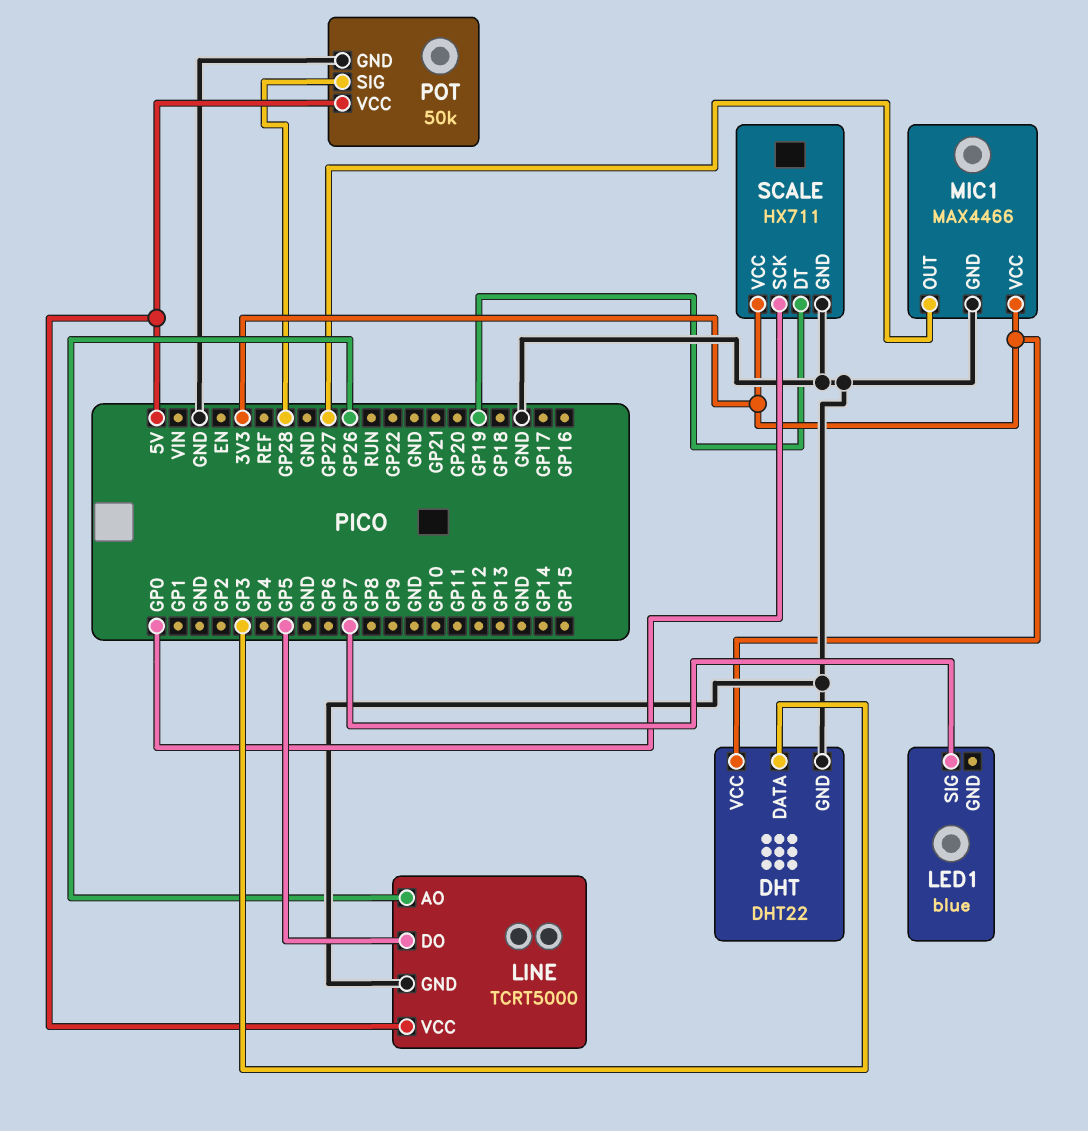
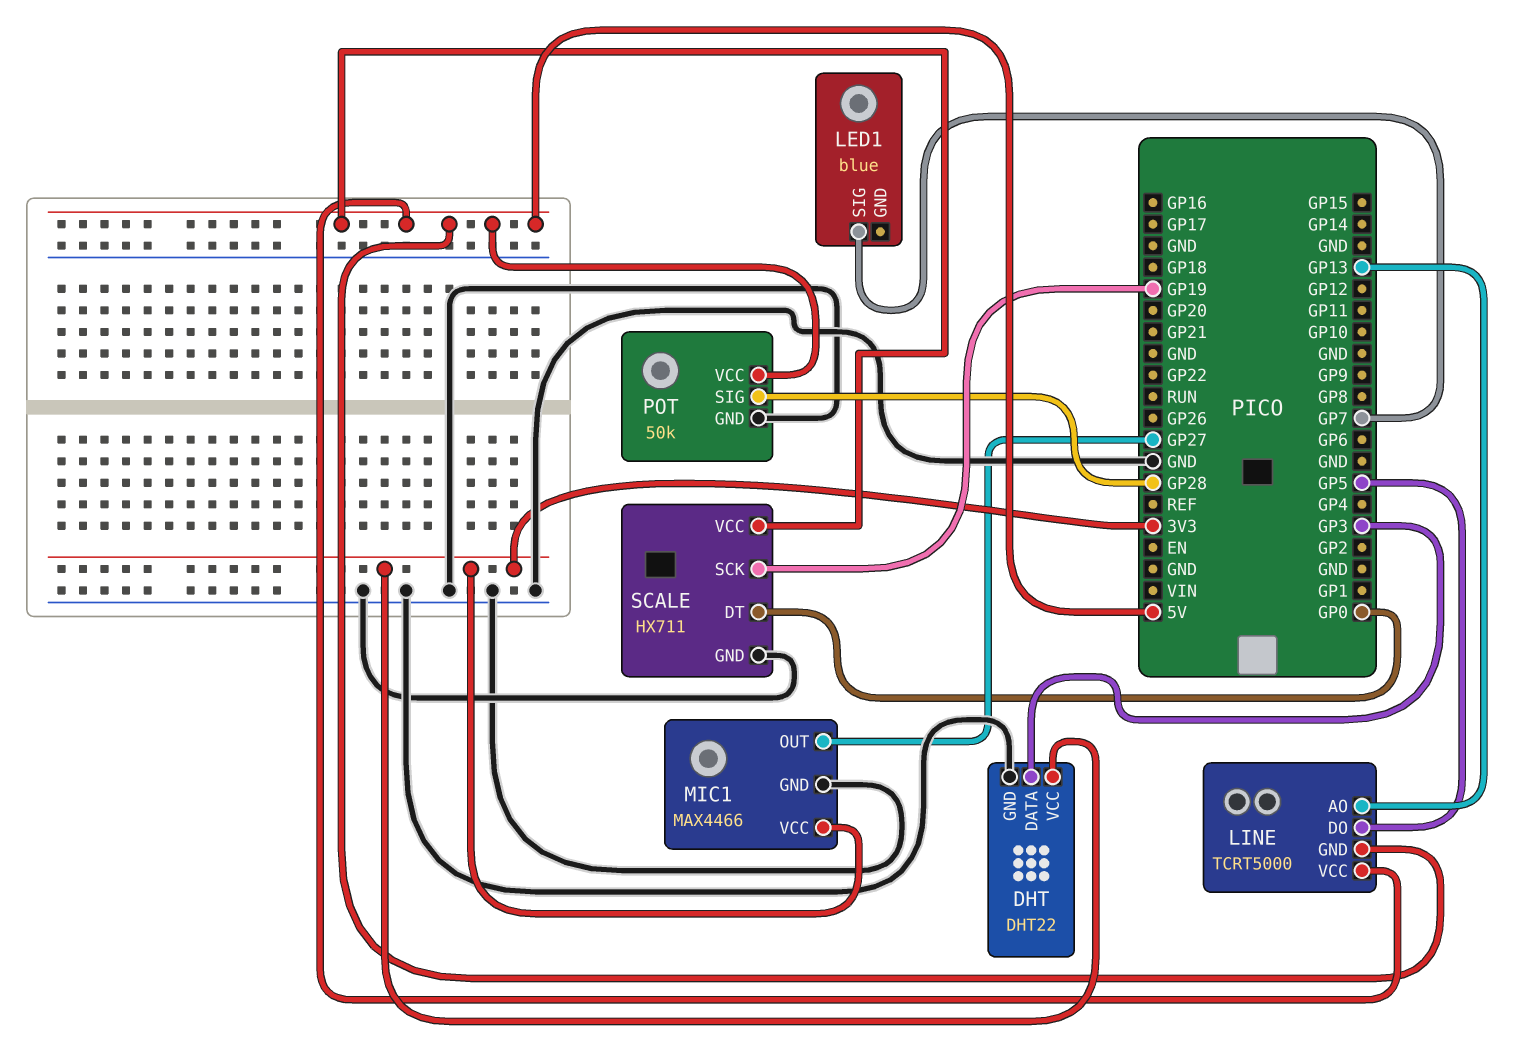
LINE pin AO: GP26 -> GP13
LINE pin GND: GND -> 5V
SCALE pin DT: GP19 -> GP0
SCALE pin SCK: GP0 -> GP19
SCALE pin VCC: 3V3 -> 5V

